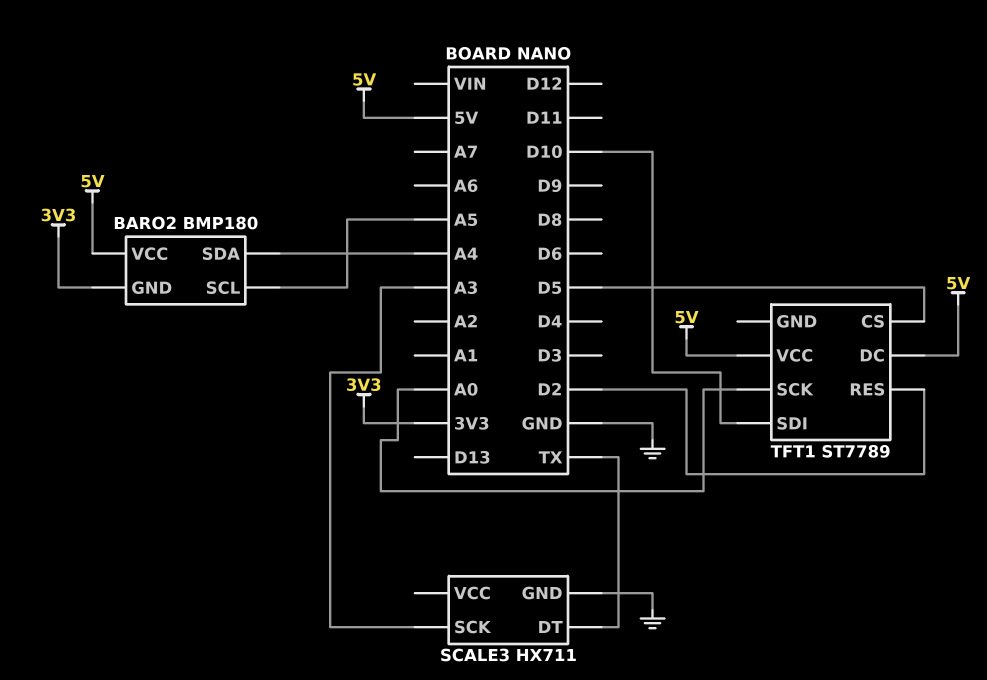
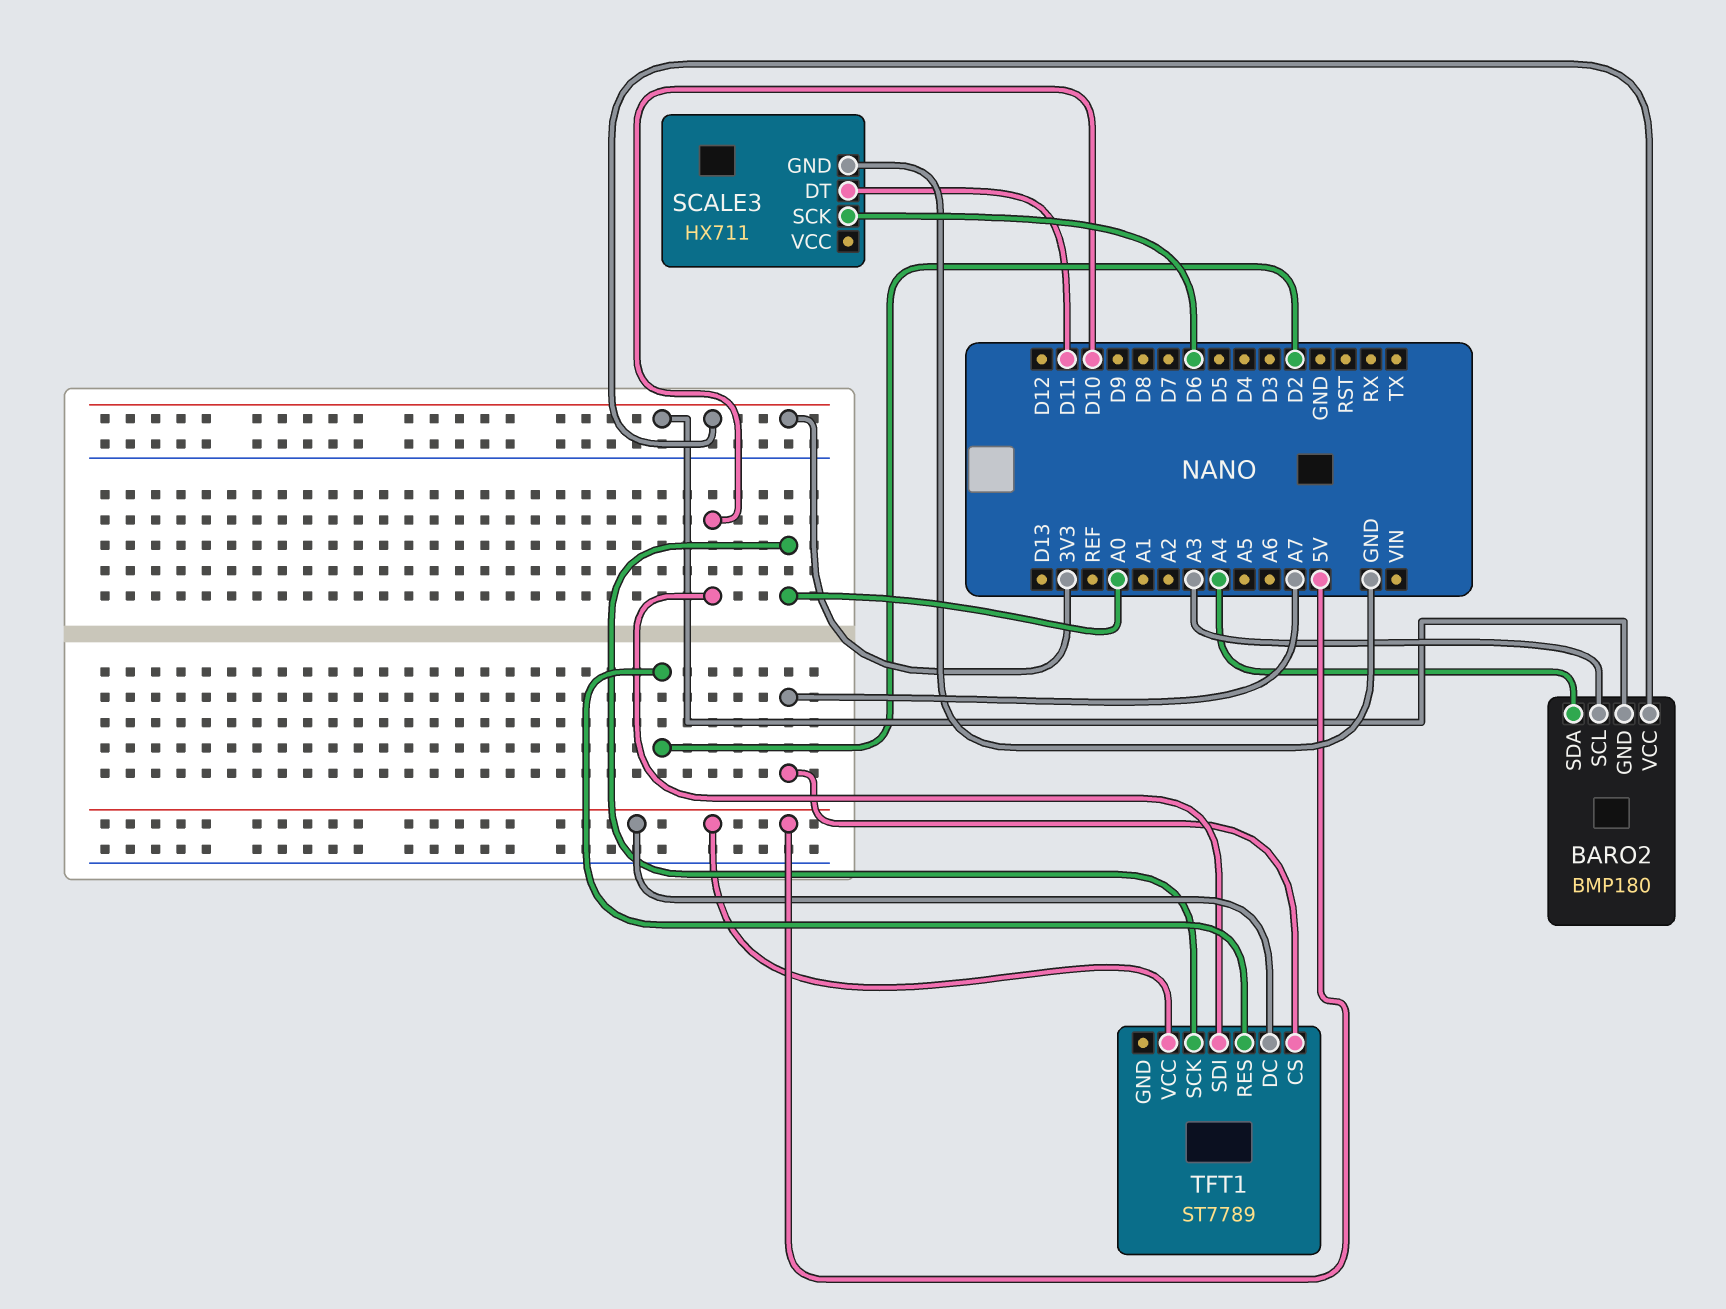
BARO2 pin SCL: A5 -> A3
BARO2 pin VCC: 5V -> 3V3
SCALE3 pin DT: TX -> D11
SCALE3 pin SCK: A3 -> D6
TFT1 pin CS: D5 -> A7

